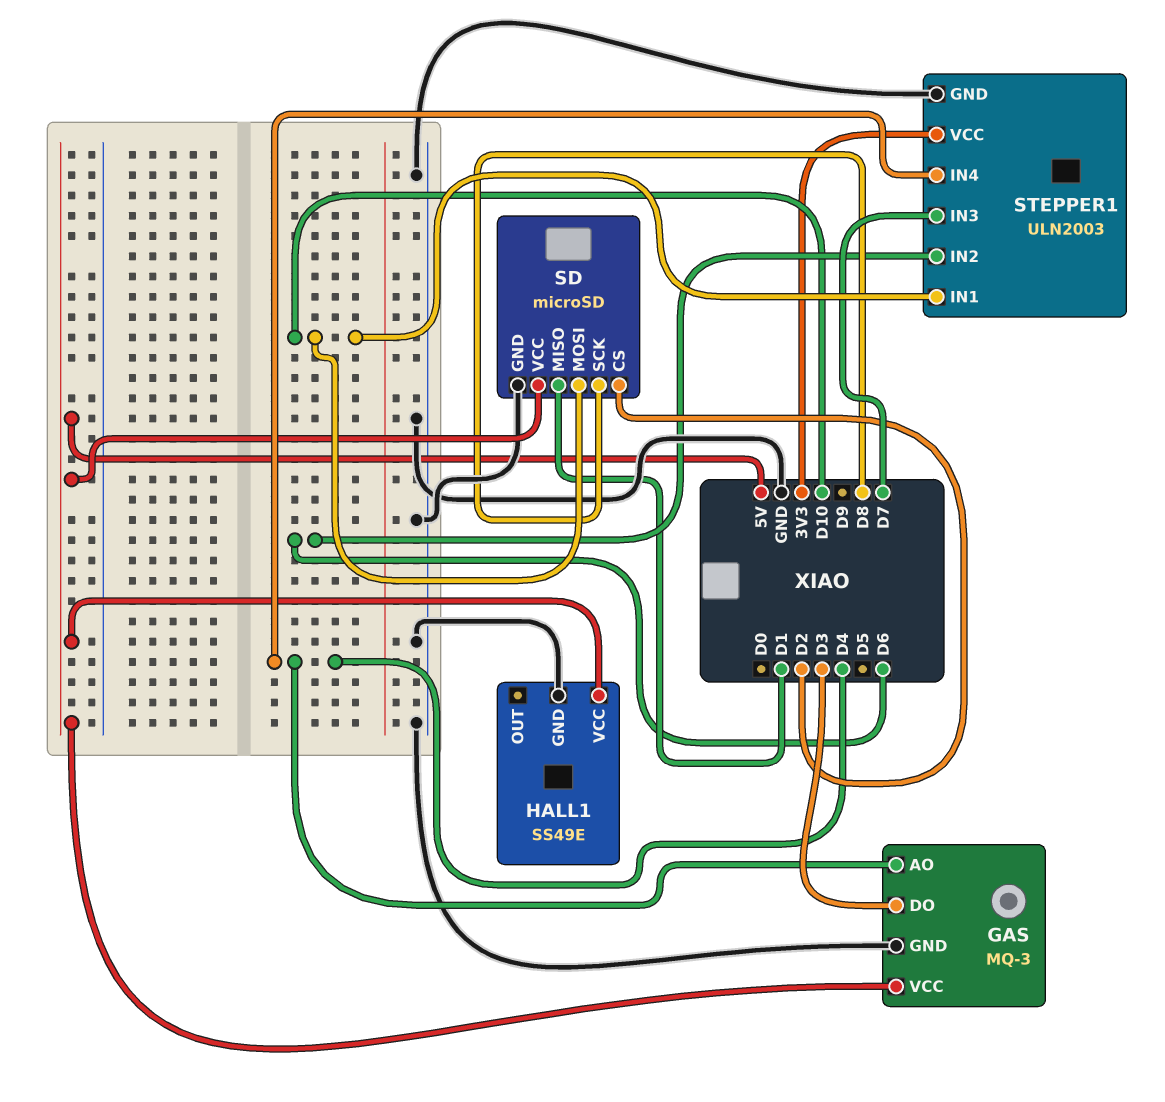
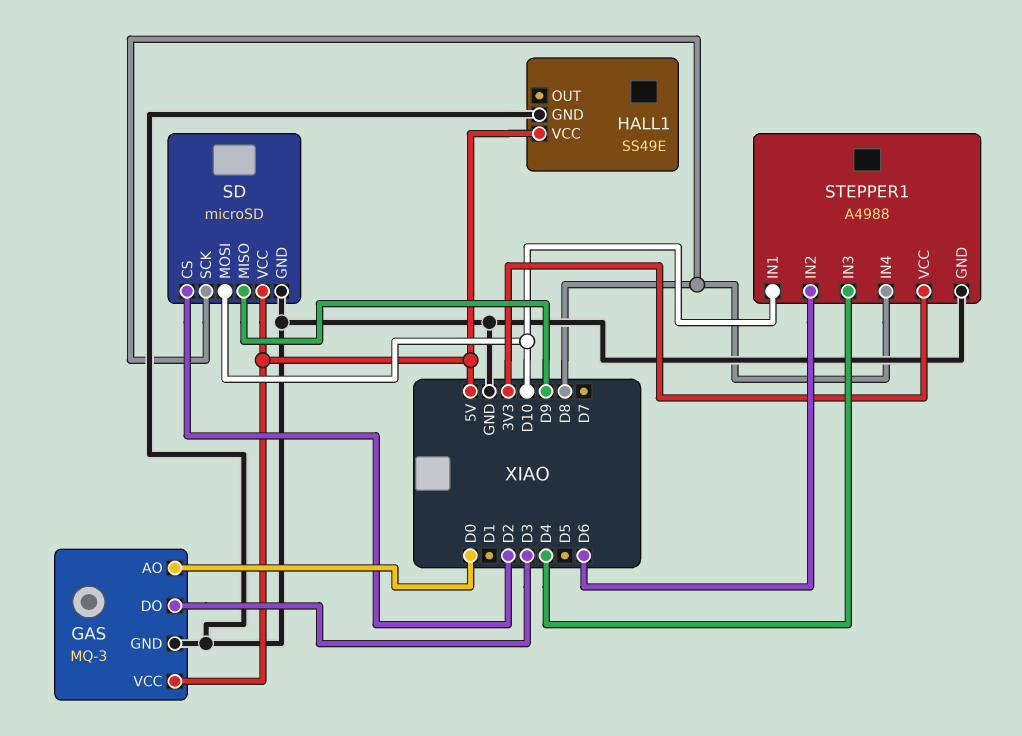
GAS pin AO: D4 -> D0
SD pin MISO: D1 -> D9
STEPPER1: ULN2003 -> A4988
STEPPER1 pin IN3: D7 -> D4
STEPPER1 pin IN4: D4 -> D8

